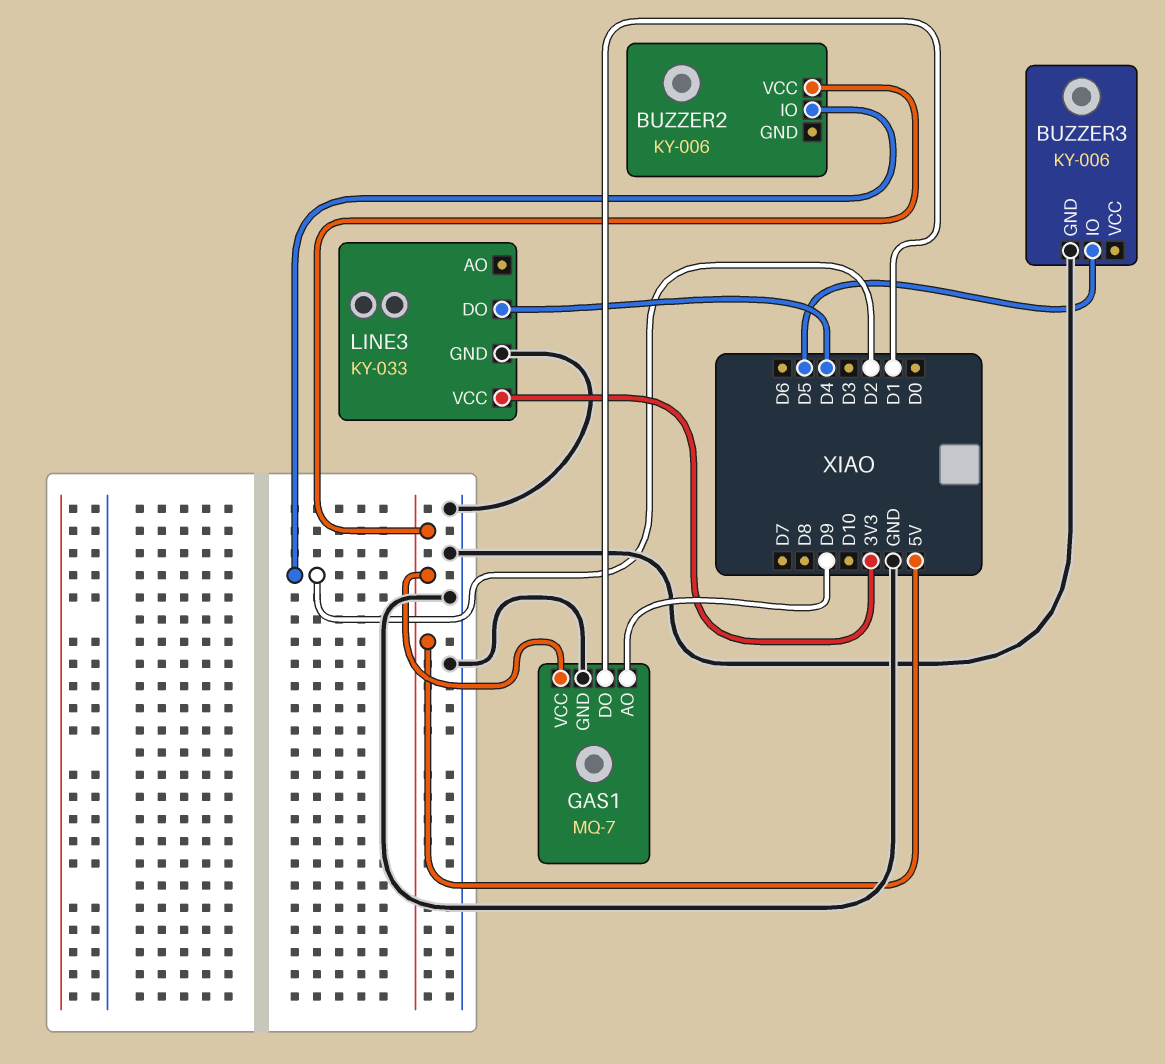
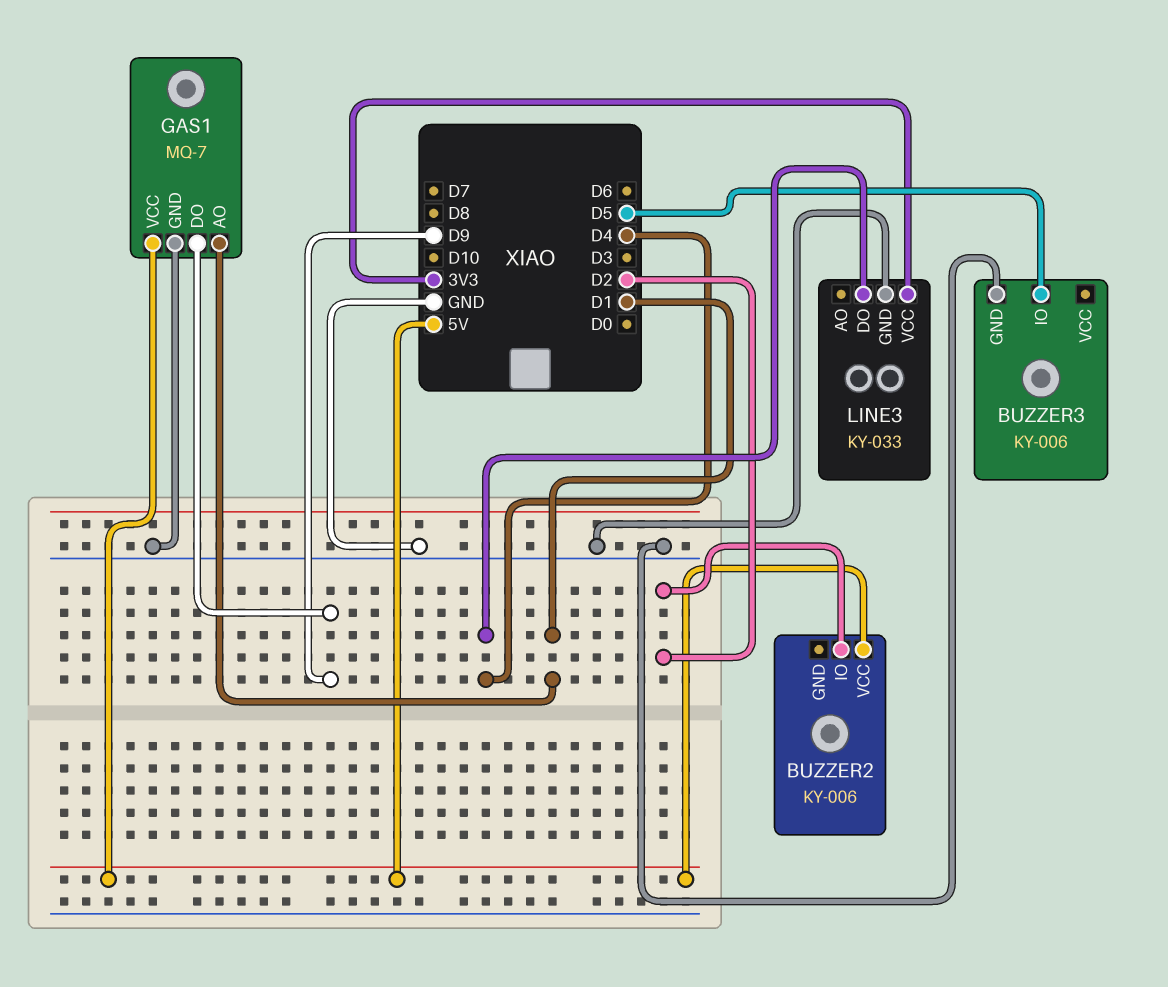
GAS1 pin AO: D9 -> D1
GAS1 pin DO: D1 -> D9

